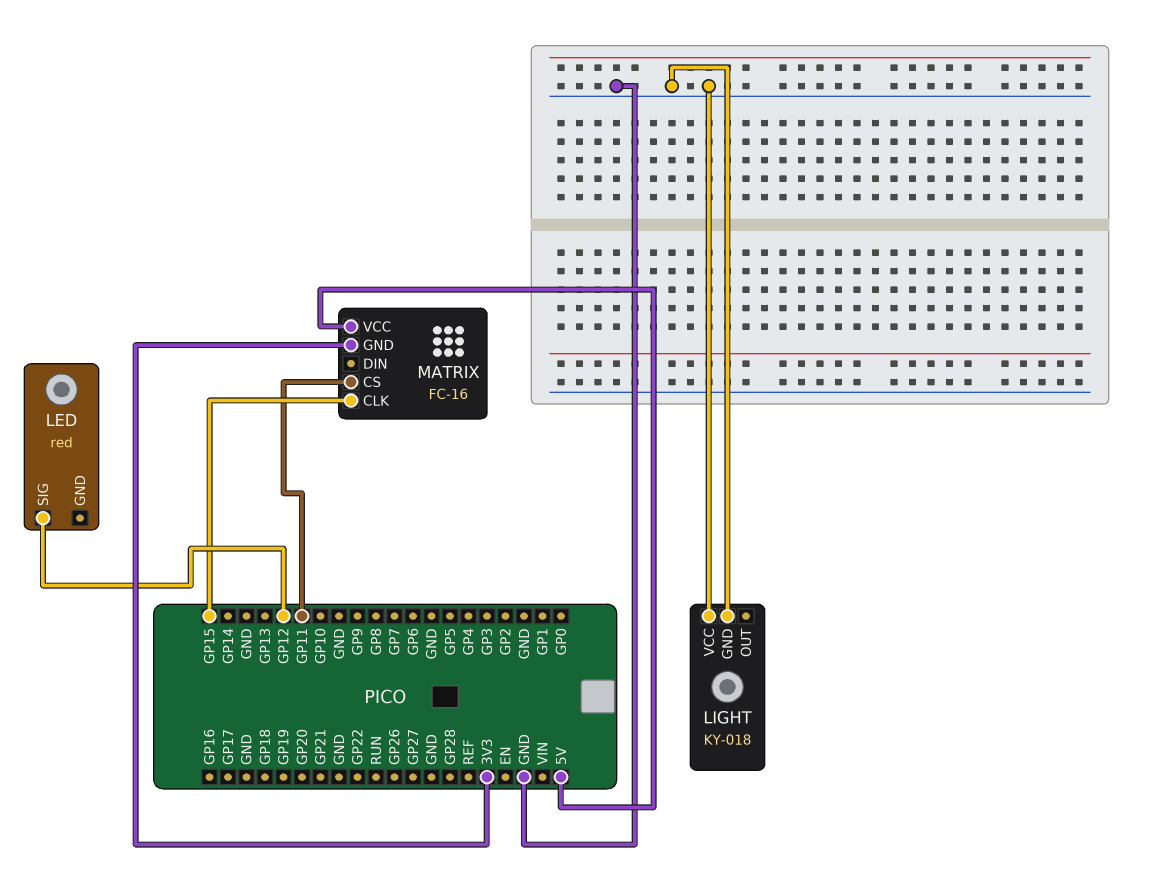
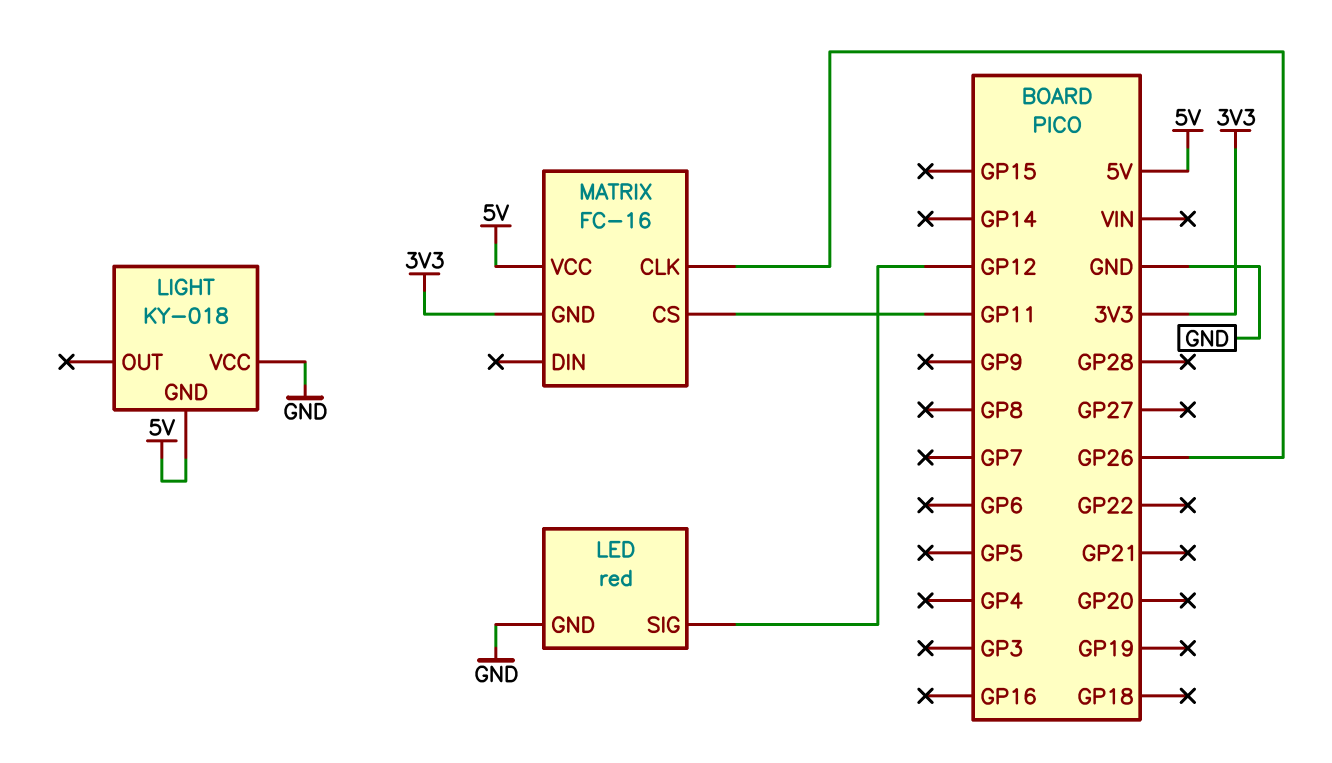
LED pin GND: none -> GND
LIGHT pin GND: GND -> 5V
MATRIX pin CLK: GP15 -> GP26

